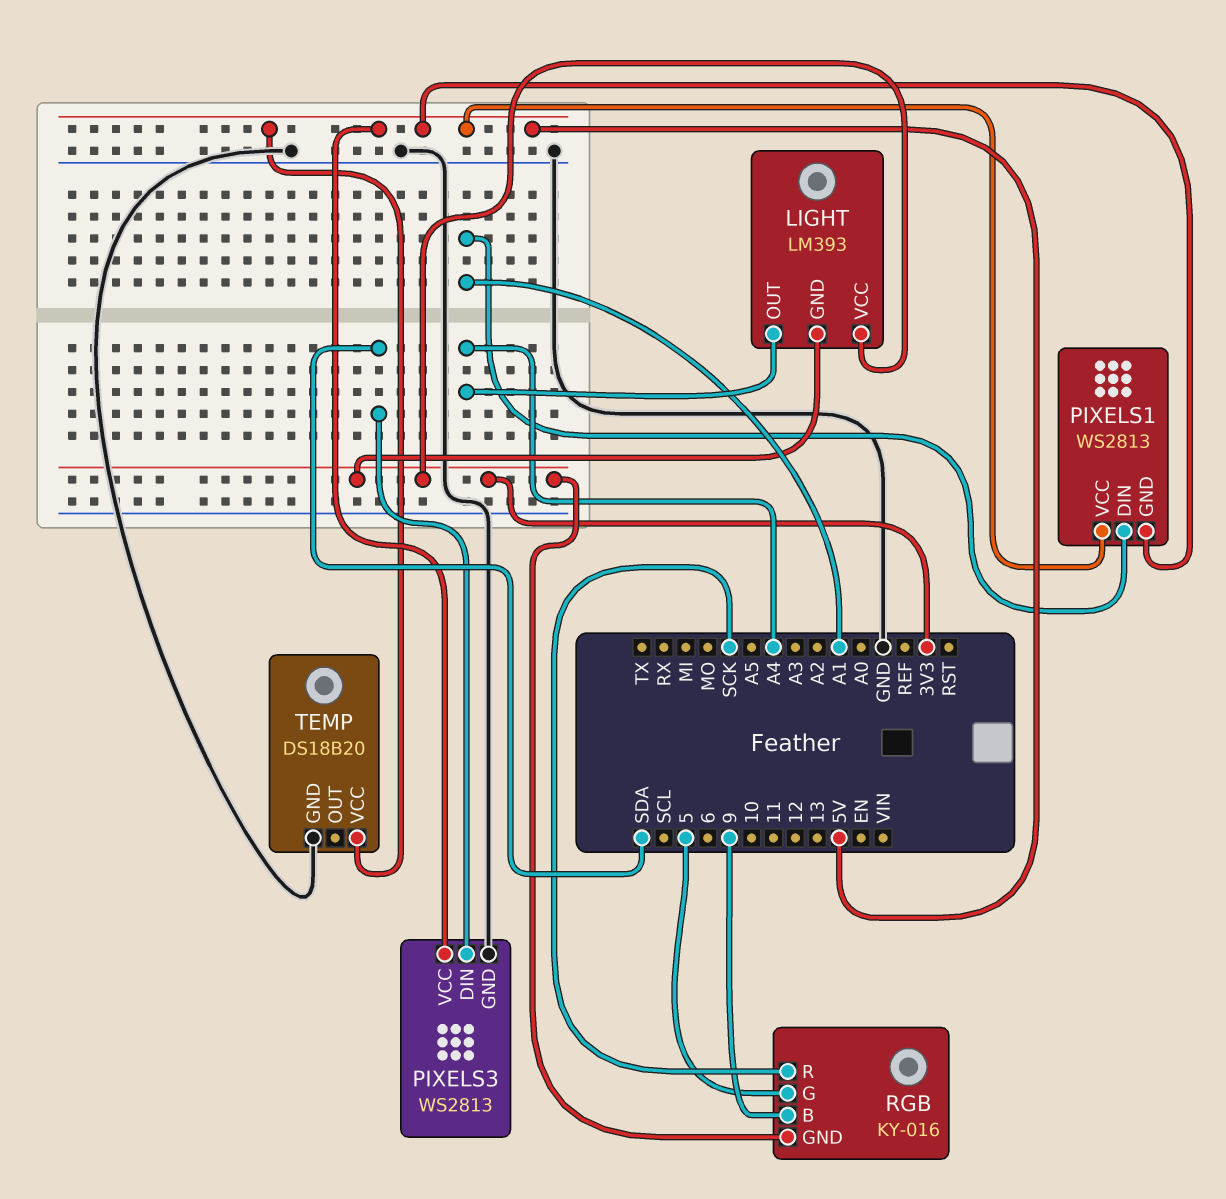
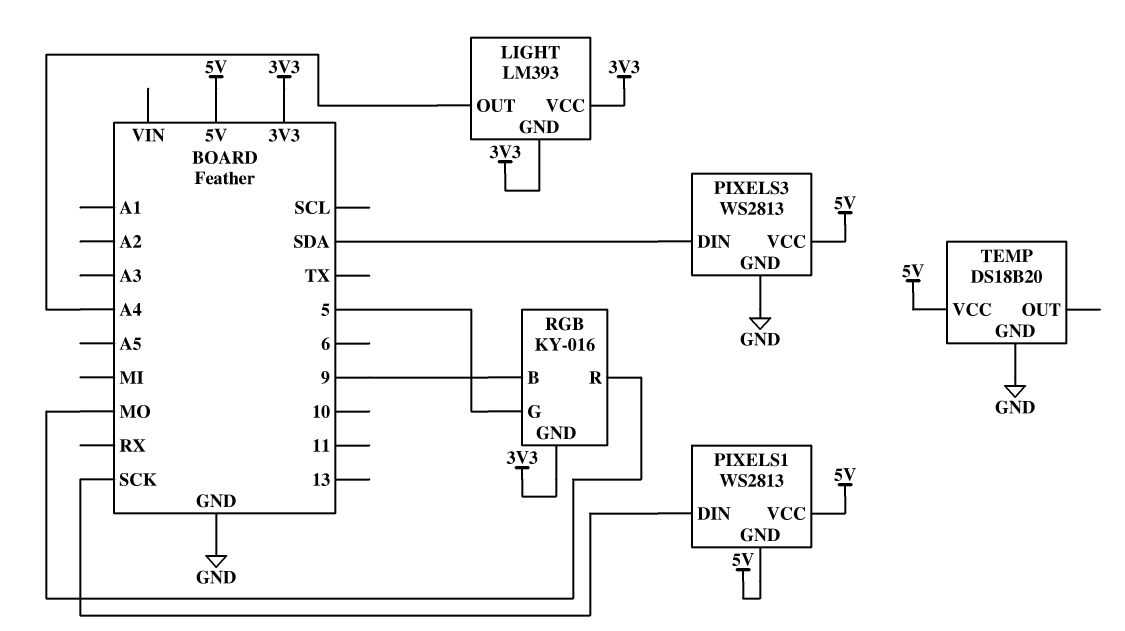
PIXELS1 pin DIN: A1 -> SCK
RGB pin R: SCK -> MO

